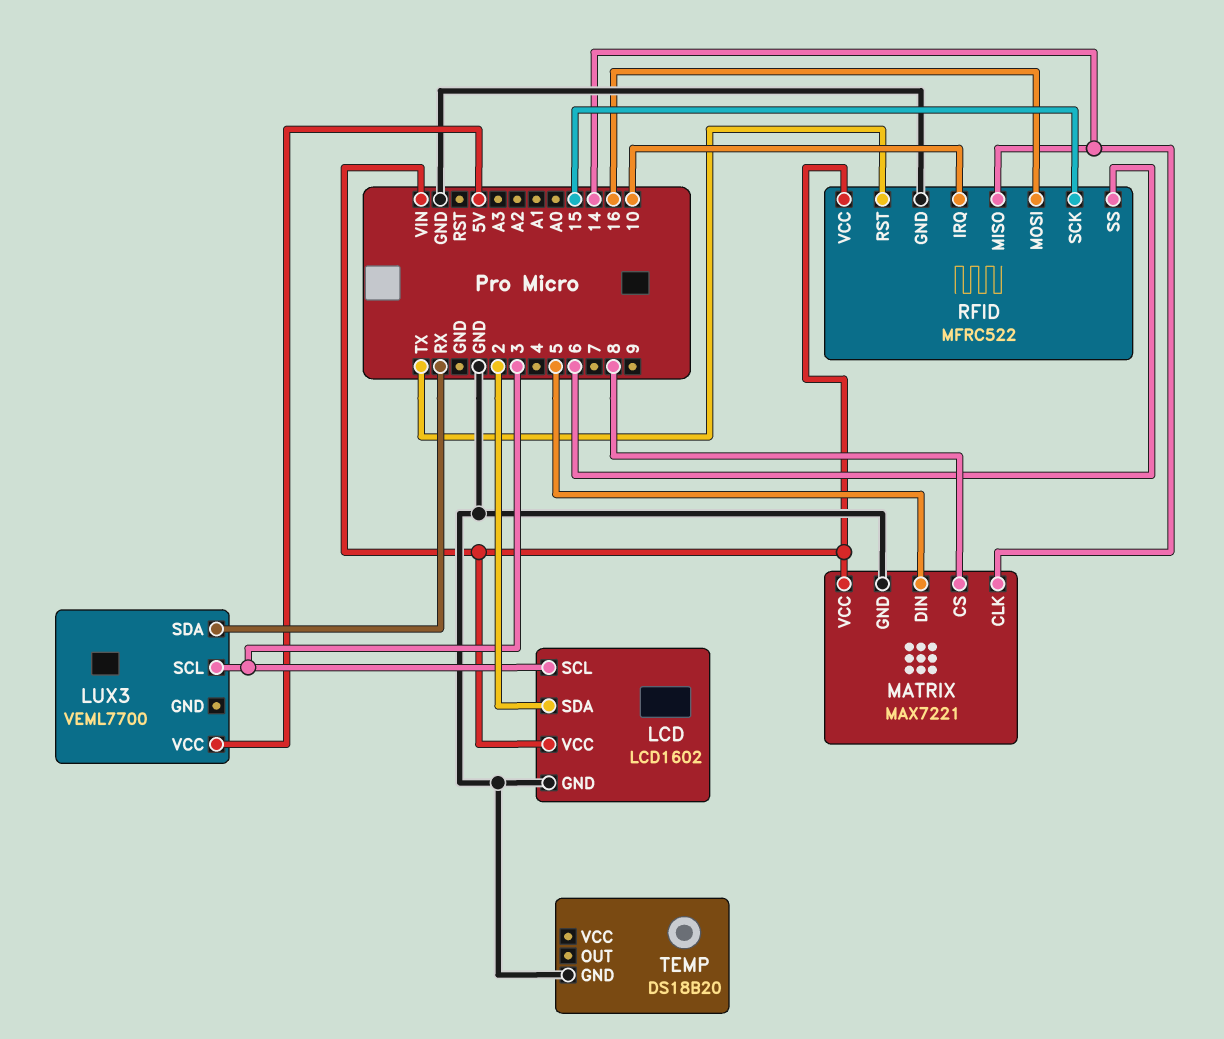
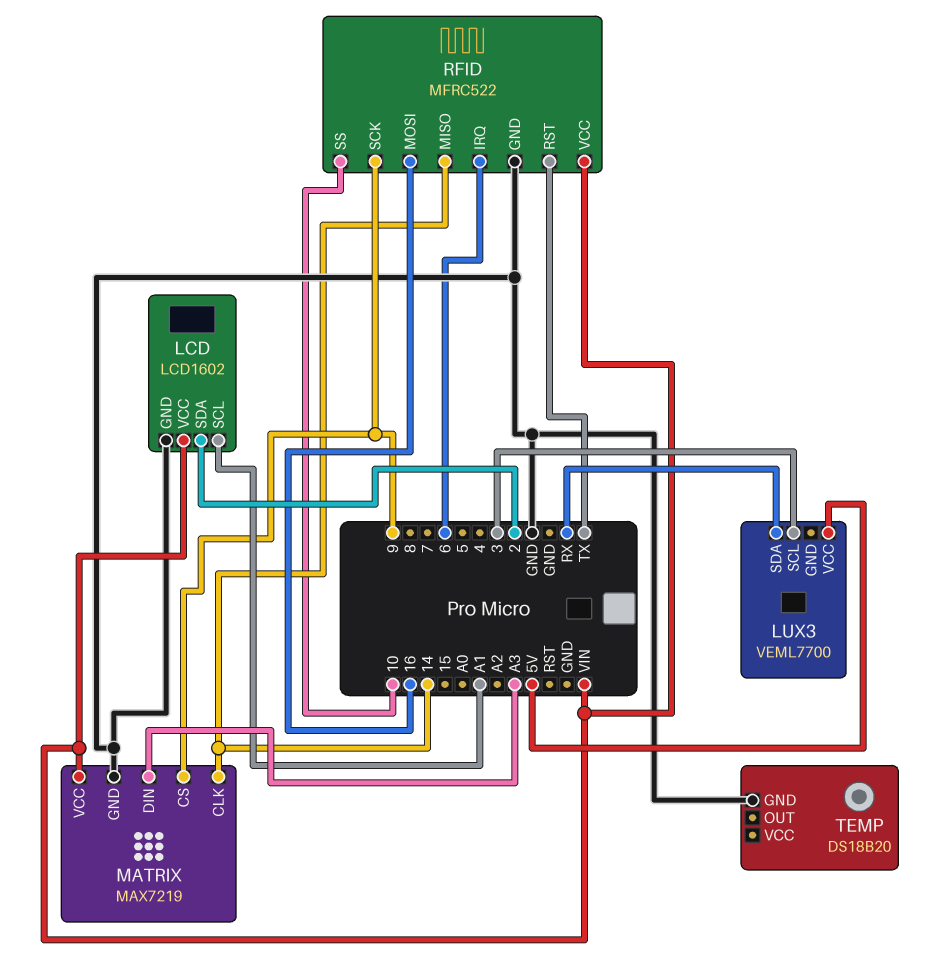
LCD pin SCL: 3 -> A1
MATRIX: MAX7221 -> MAX7219
MATRIX pin CS: 8 -> 9
MATRIX pin DIN: 5 -> A3
RFID pin IRQ: 10 -> 6
RFID pin SCK: 15 -> 9
RFID pin SS: 6 -> 10

